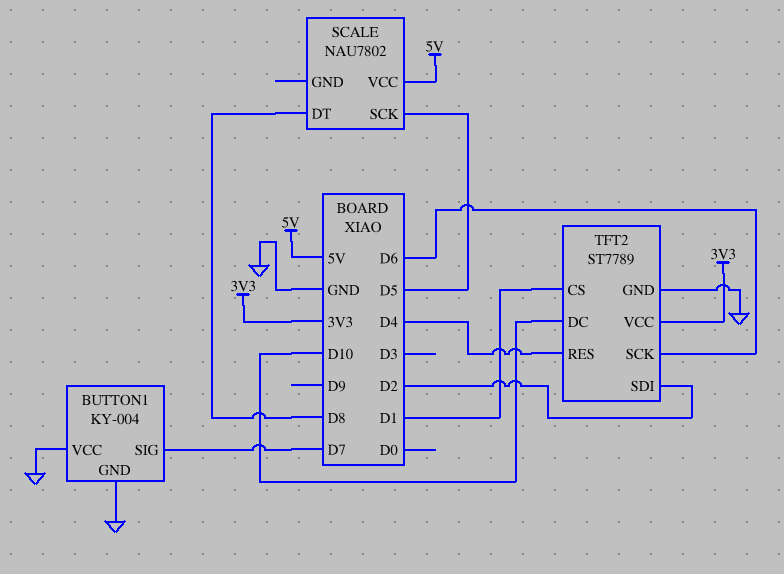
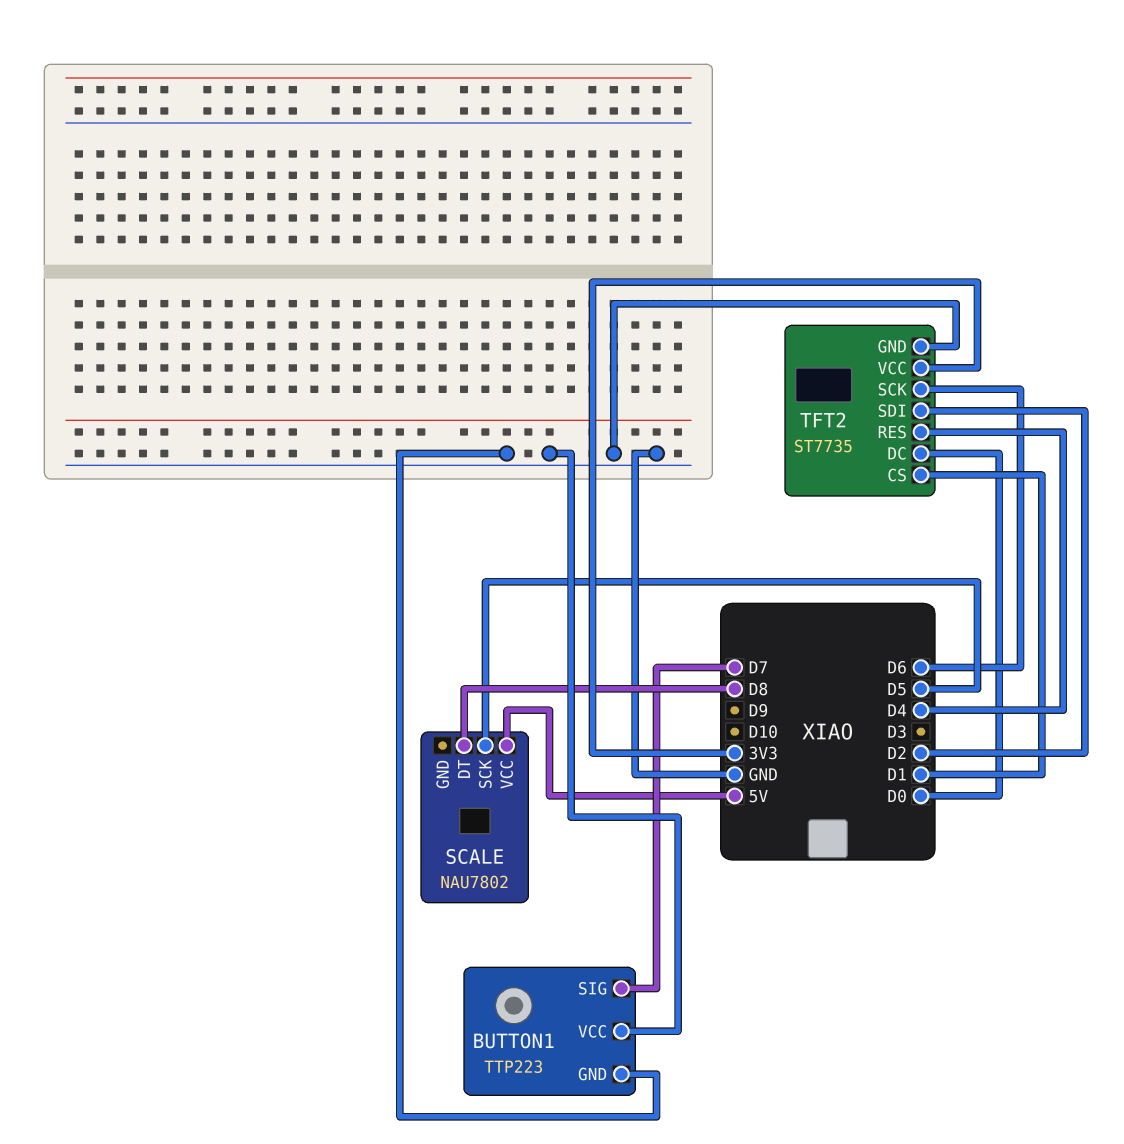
BUTTON1: KY-004 -> TTP223
TFT2: ST7789 -> ST7735
TFT2 pin DC: D10 -> D0

